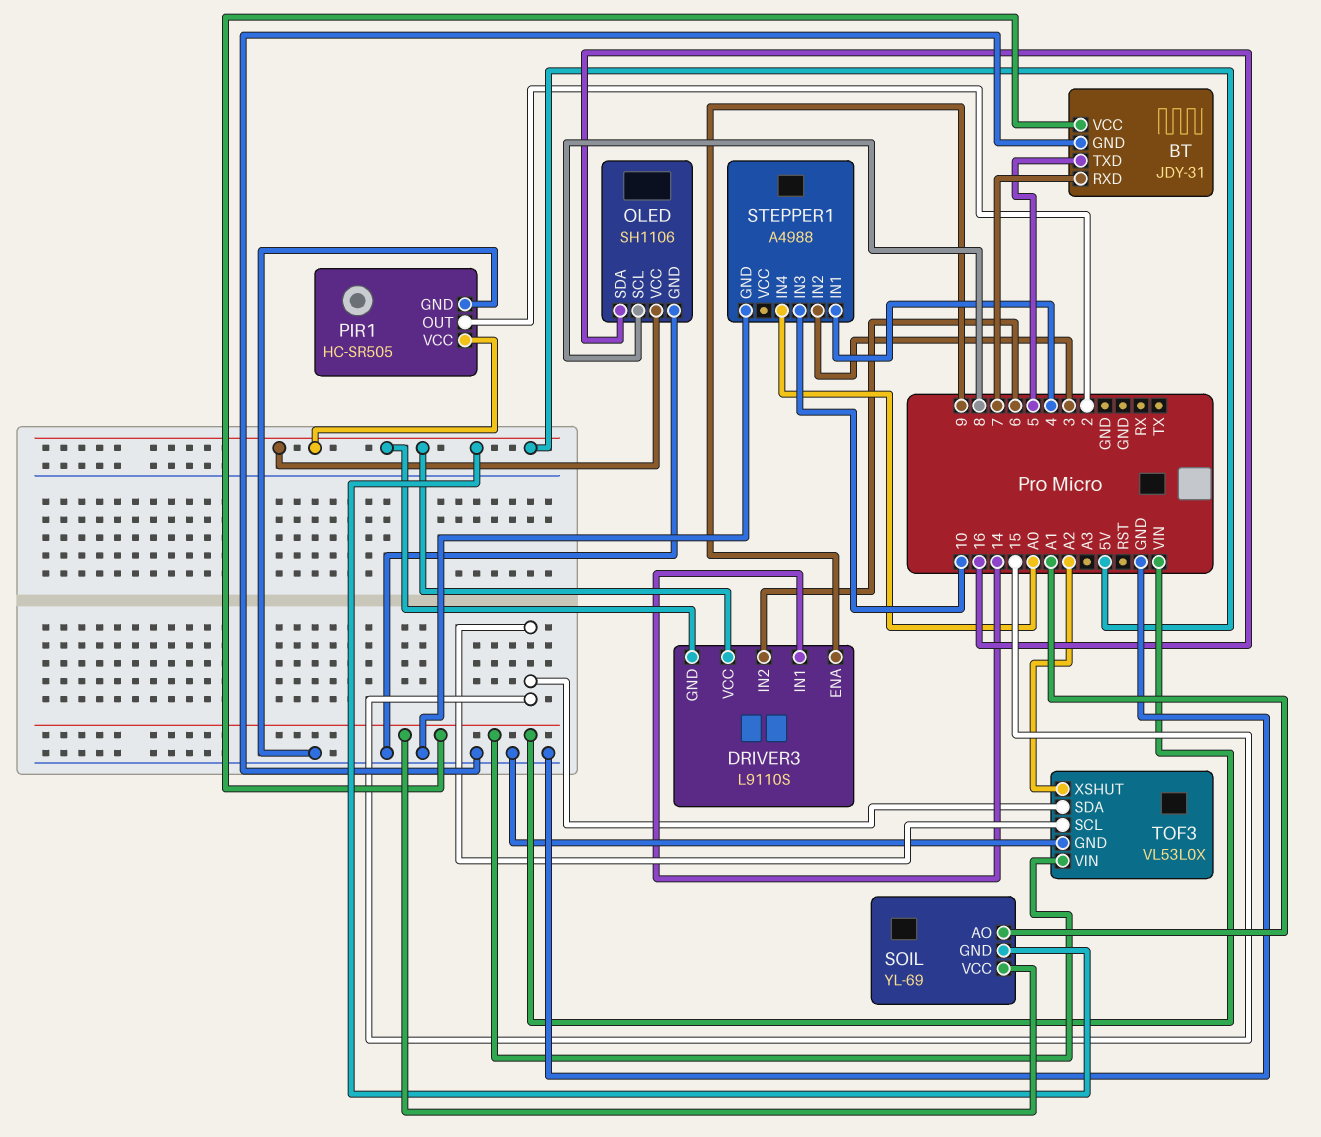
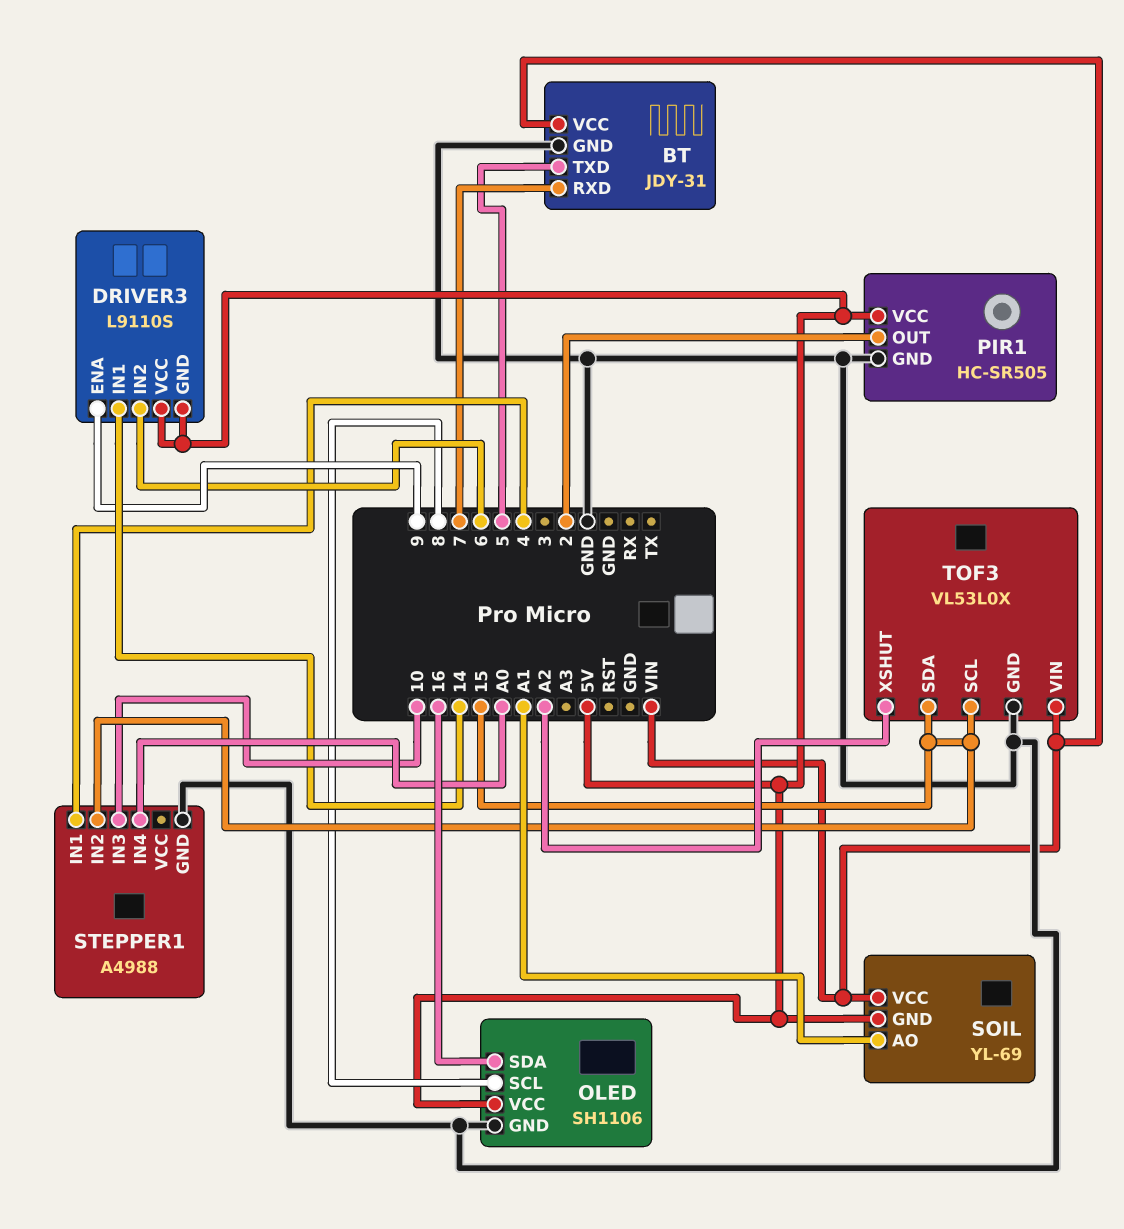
STEPPER1 pin IN2: 3 -> 15

